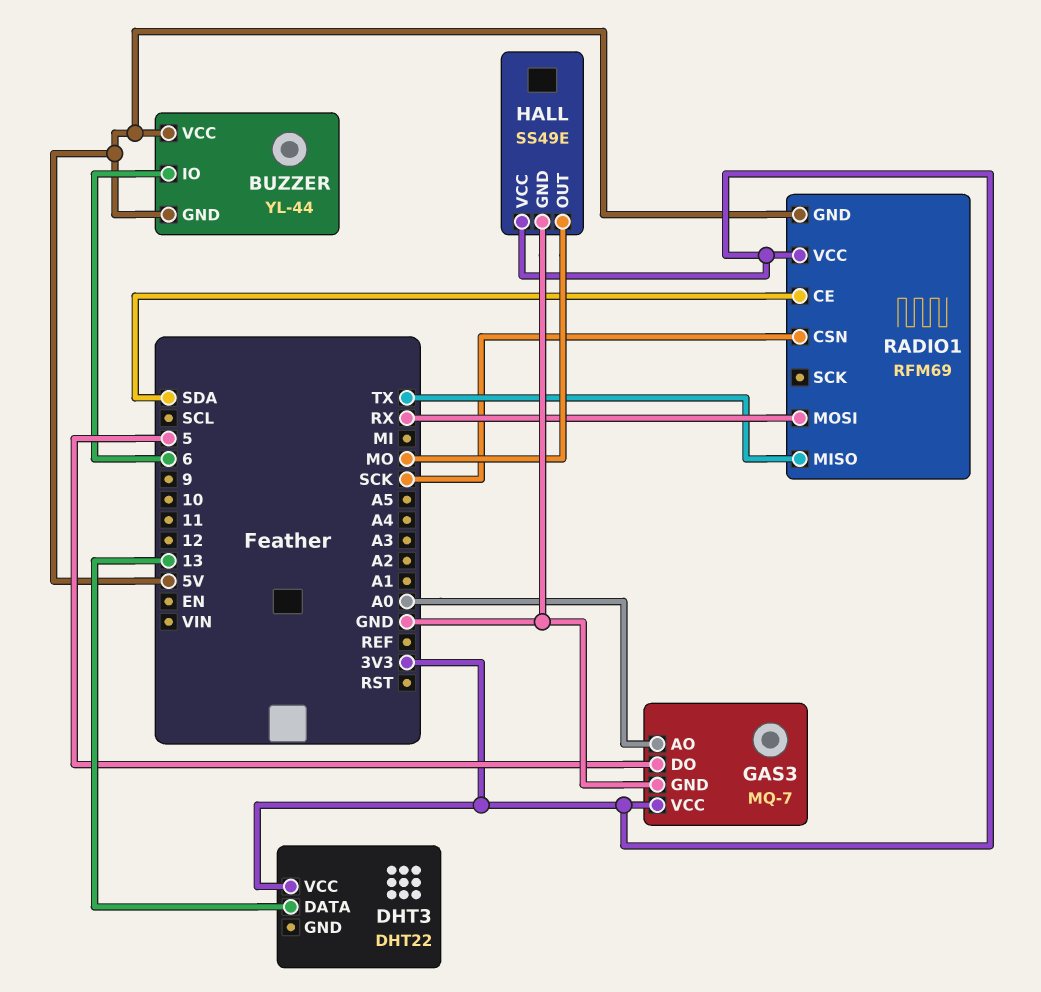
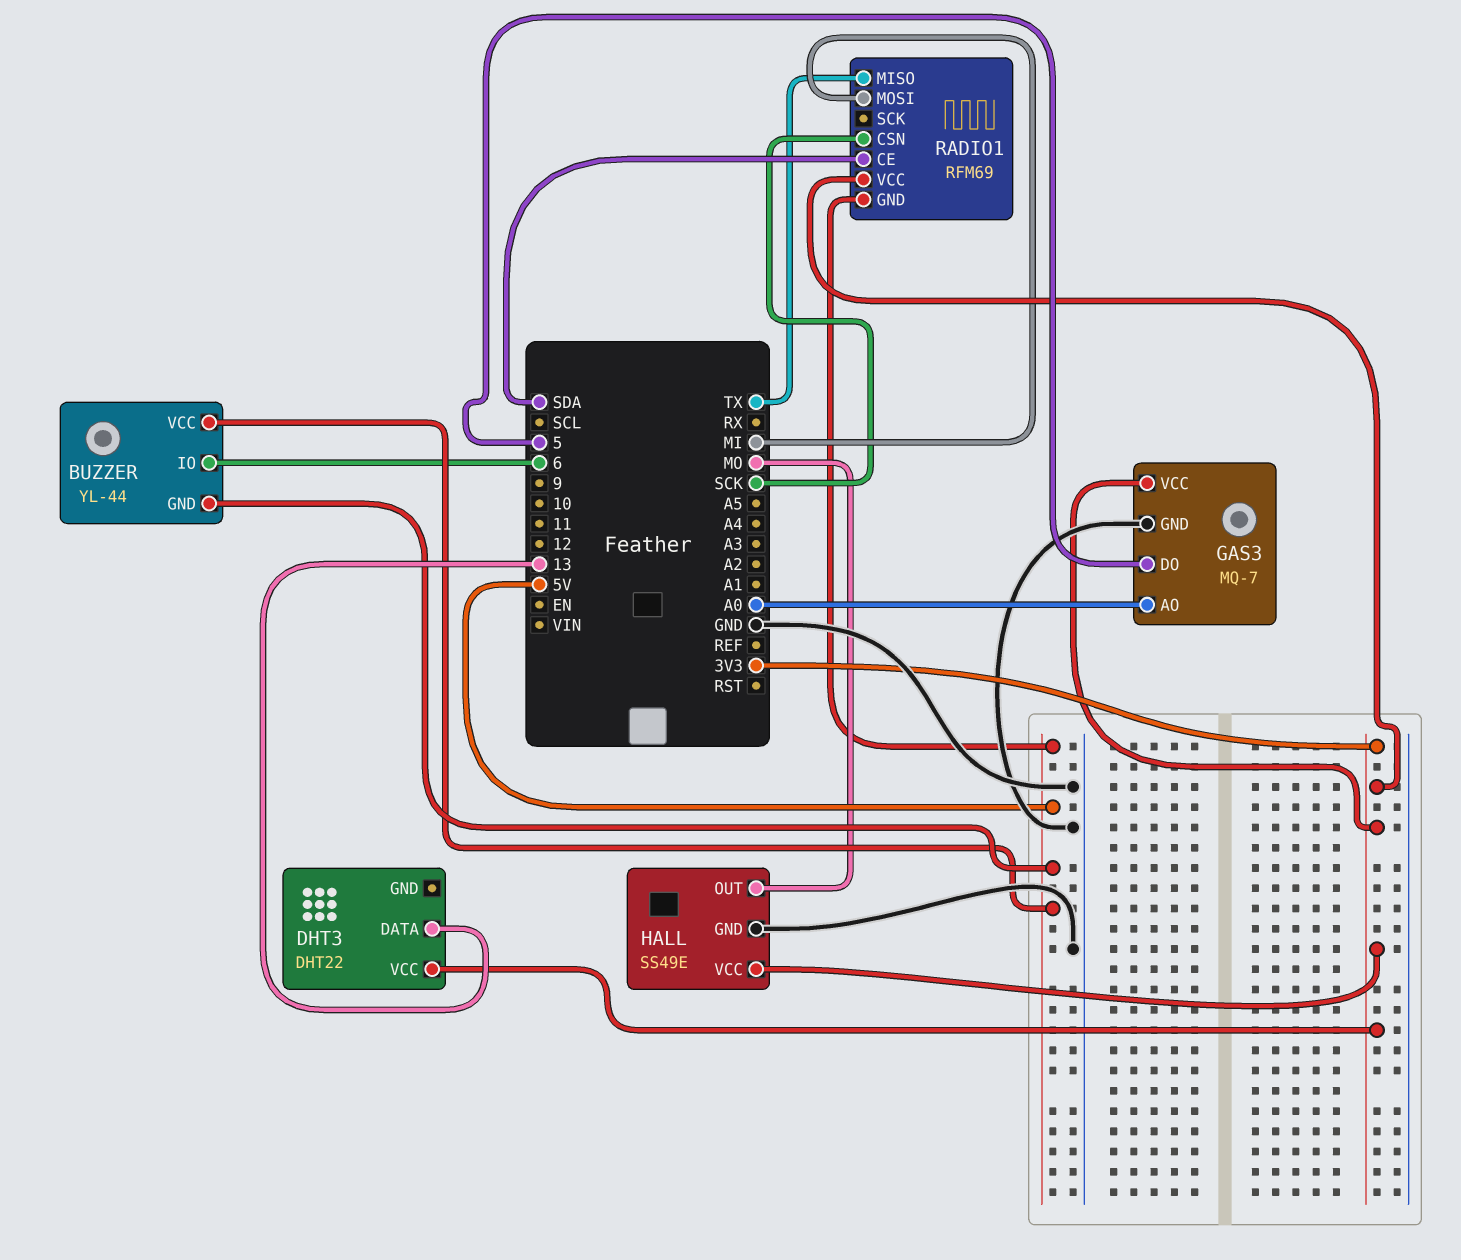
RADIO1 pin MOSI: RX -> MI

